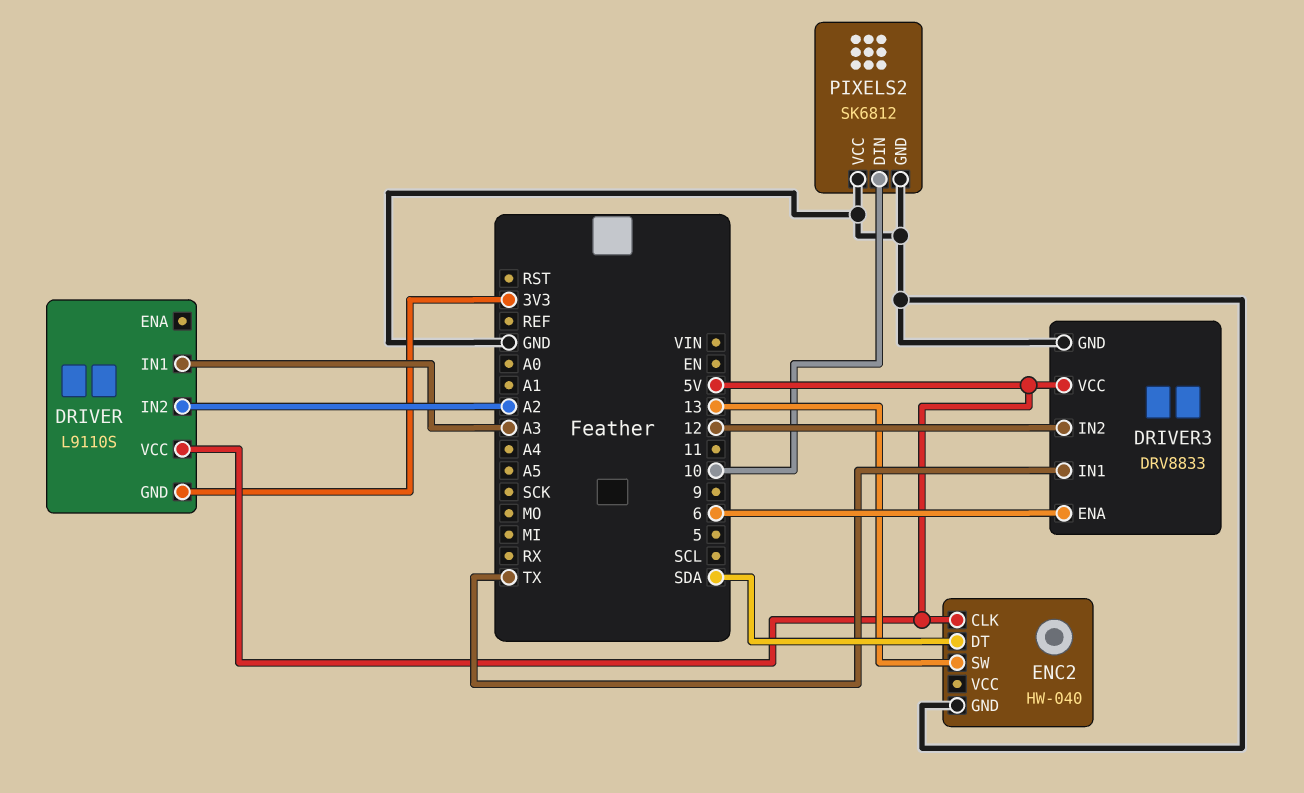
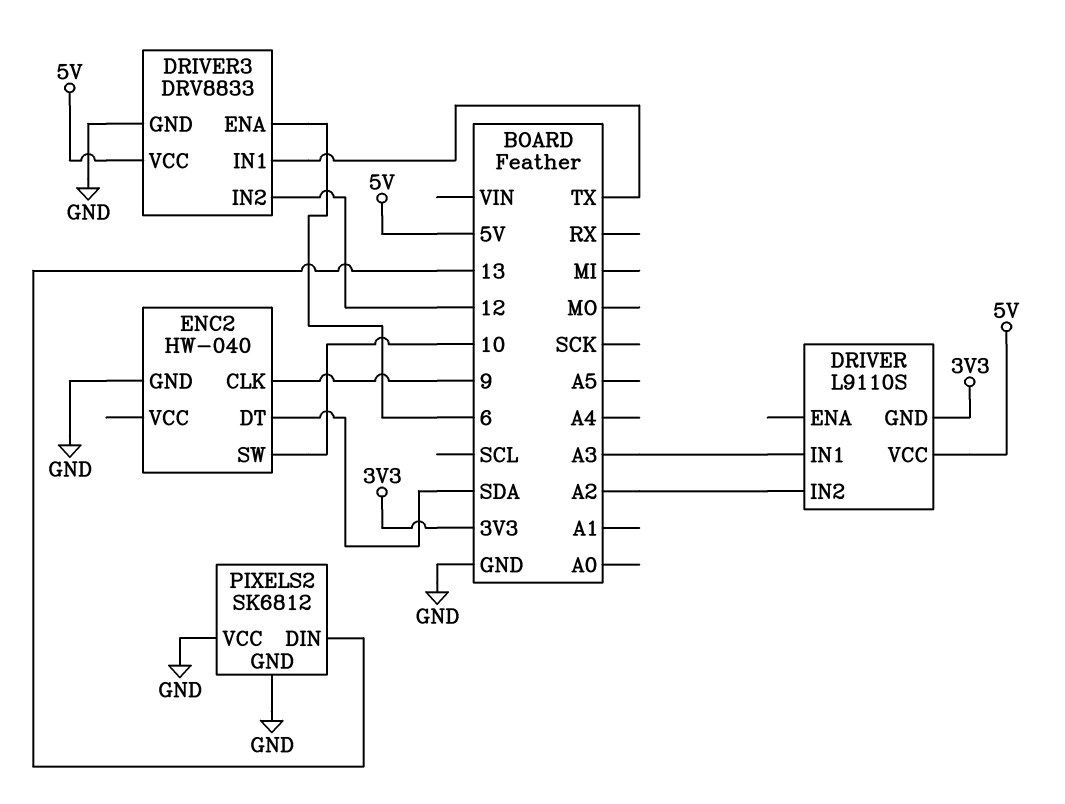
ENC2 pin CLK: 5V -> 9
ENC2 pin SW: 13 -> 10
PIXELS2 pin DIN: 10 -> 13

